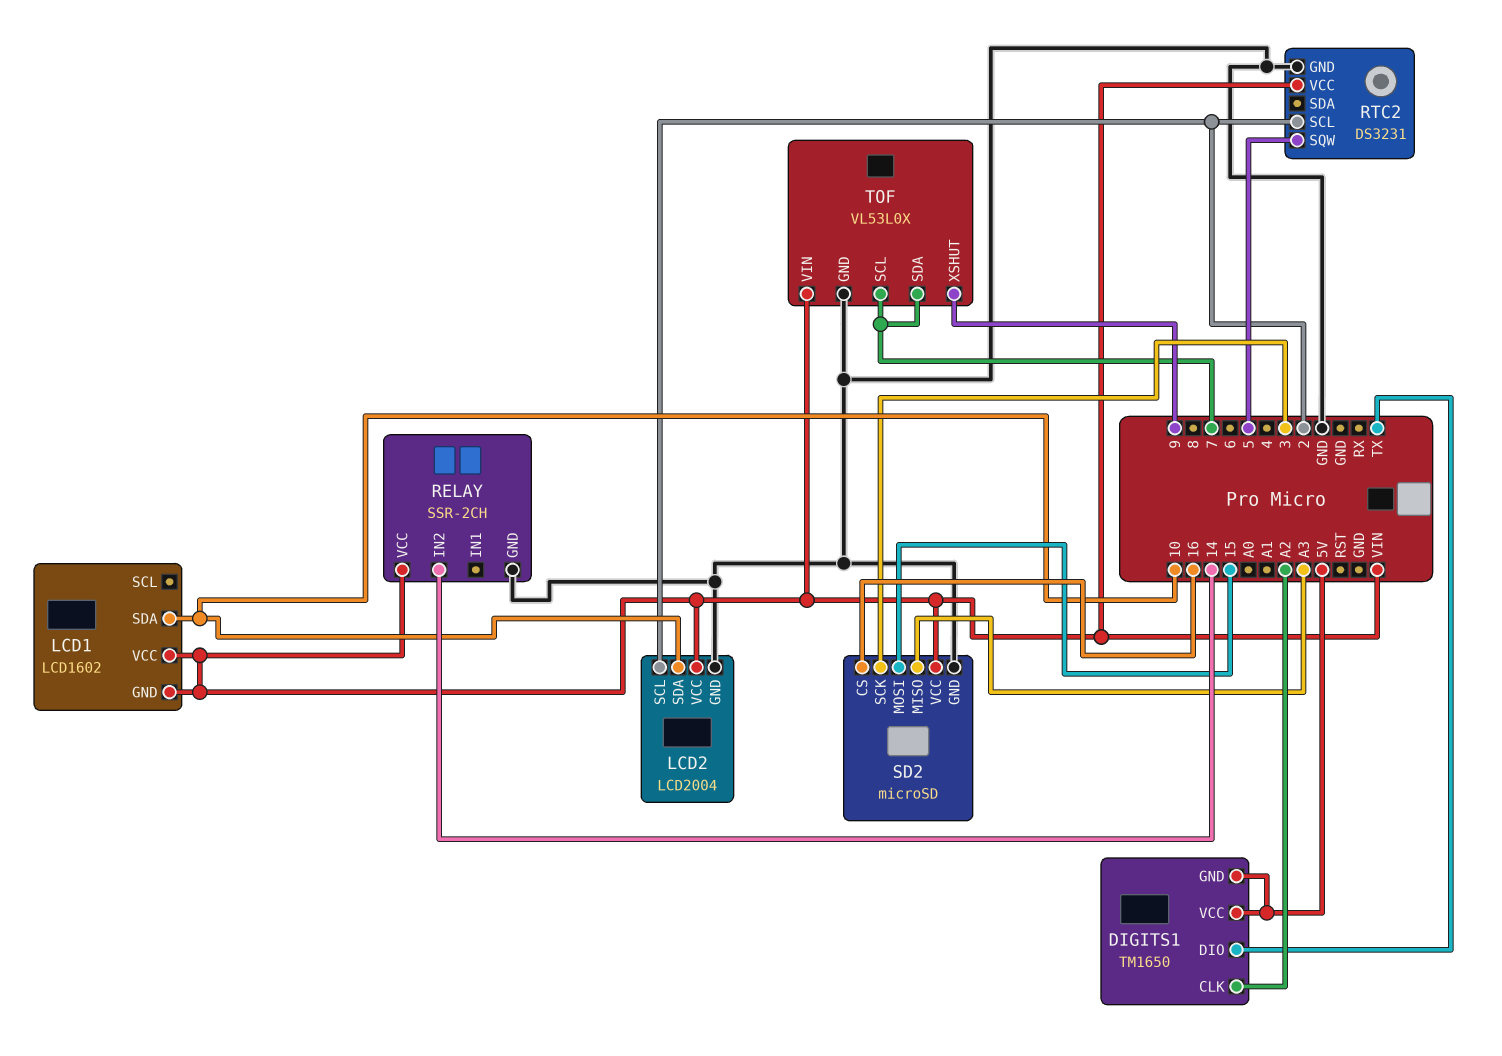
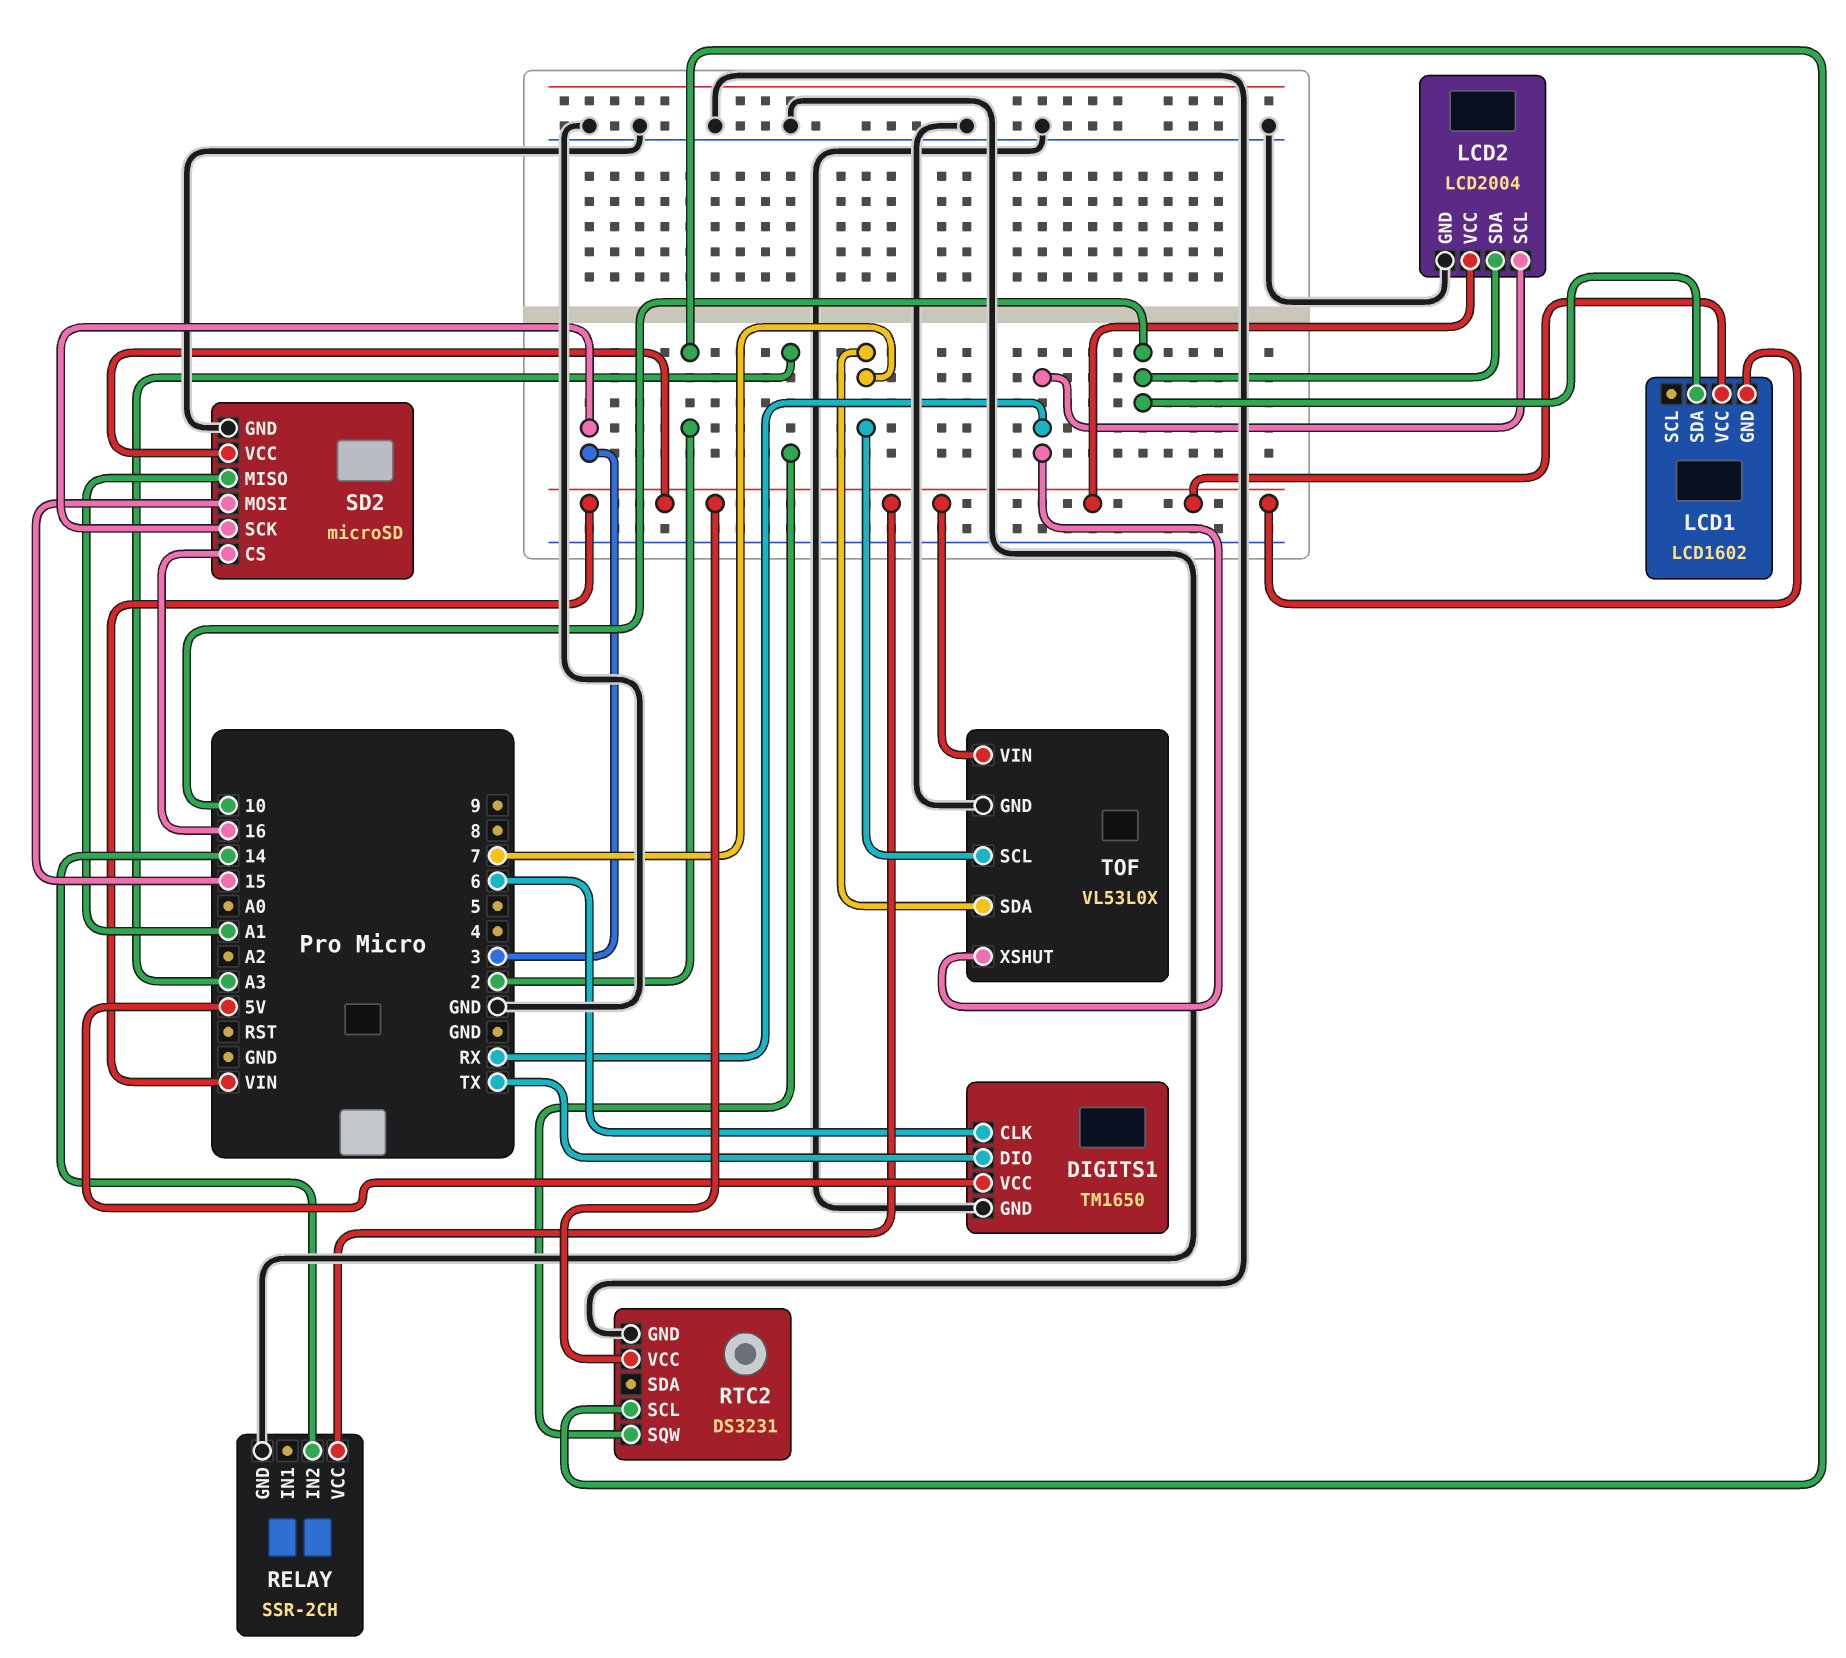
DIGITS1 pin CLK: A2 -> 6
DIGITS1 pin GND: 5V -> GND
LCD2 pin SCL: 2 -> RX
RTC2 pin SQW: 5 -> A3
SD2 pin MISO: A3 -> A1
TOF pin XSHUT: 9 -> RX

